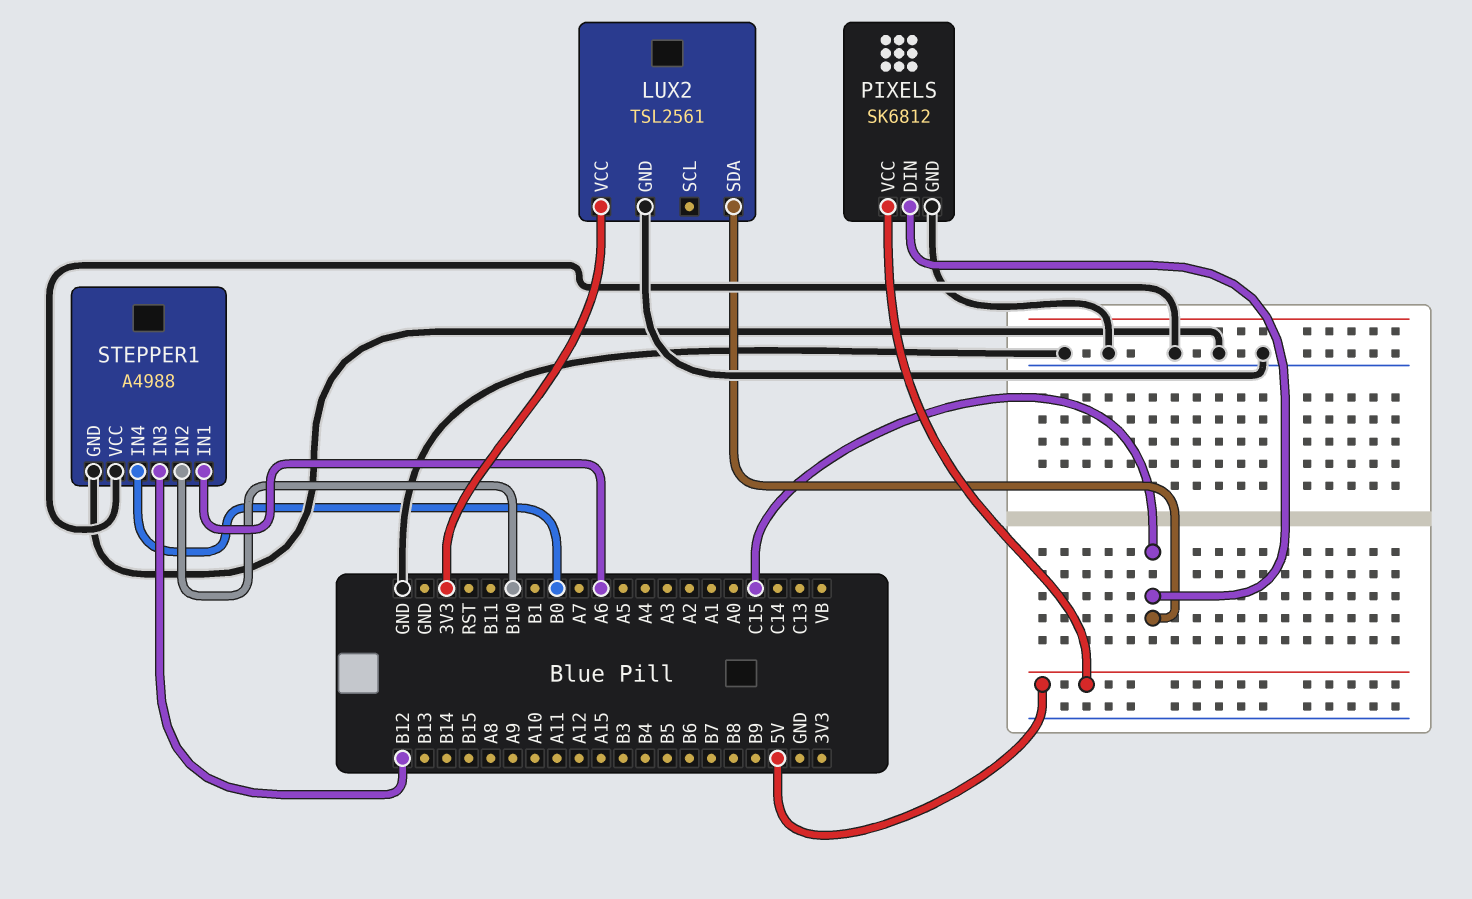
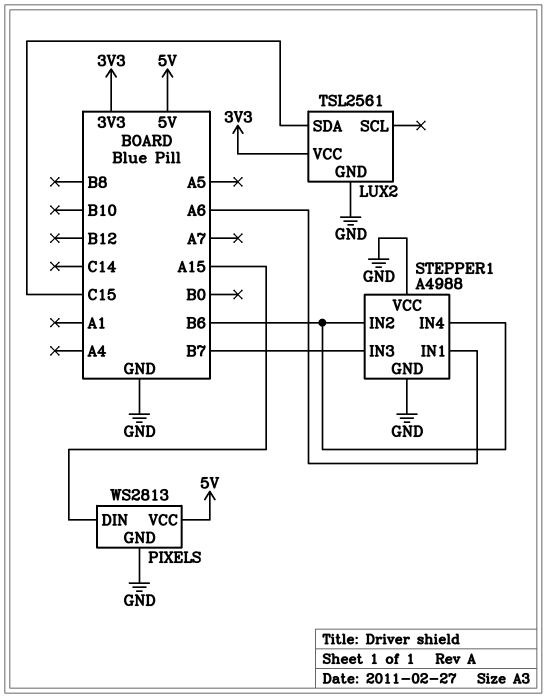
PIXELS: SK6812 -> WS2813
PIXELS pin DIN: C15 -> A15
STEPPER1 pin IN2: B10 -> B6
STEPPER1 pin IN3: B12 -> B7
STEPPER1 pin IN4: B0 -> B6

